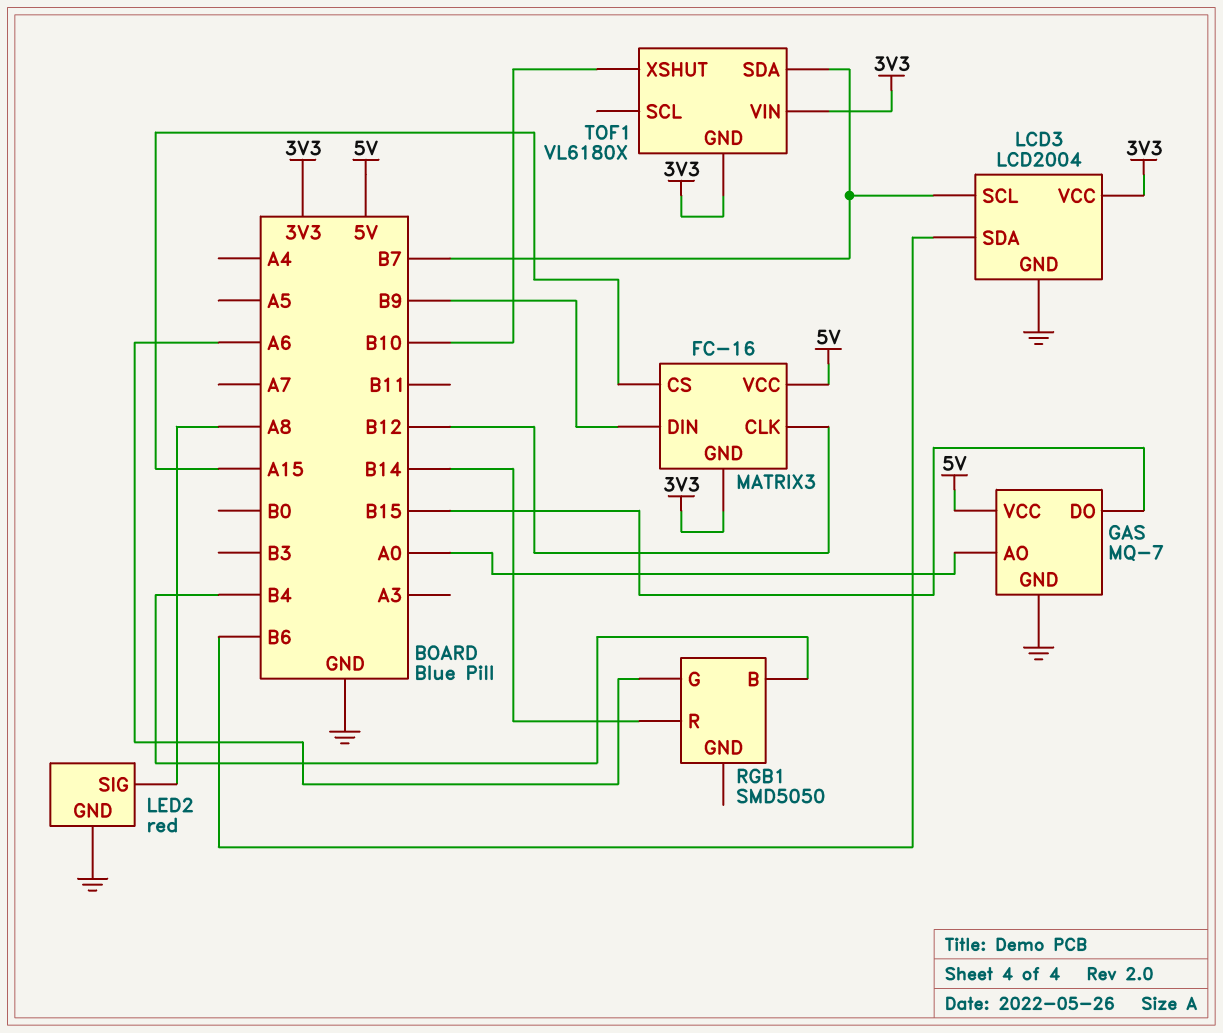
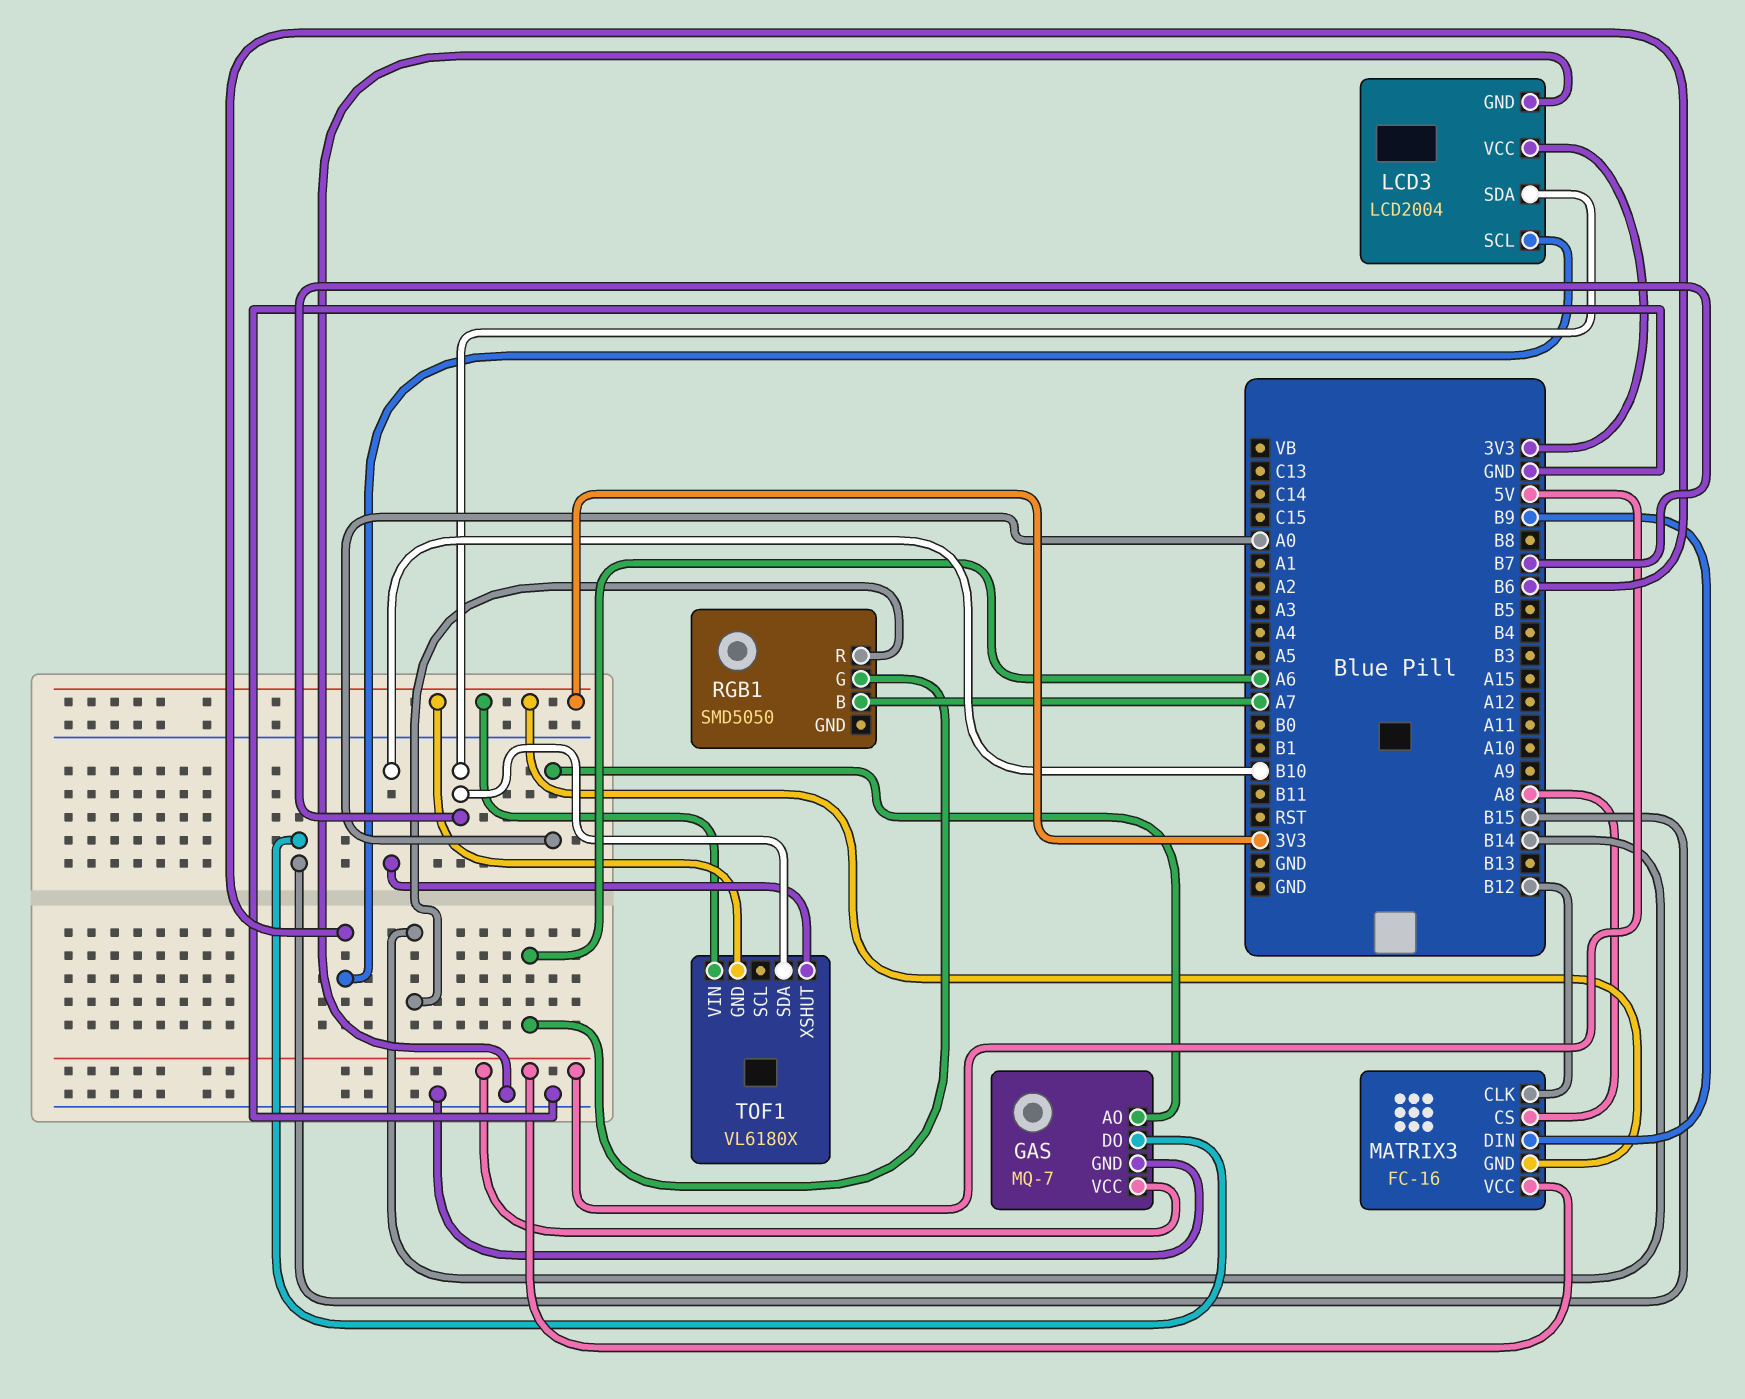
LCD3 pin SCL: B7 -> B6
LCD3 pin SDA: B6 -> B7
LED2: red -> none
LED2 pin GND: GND -> none
LED2 pin SIG: A8 -> none
MATRIX3 pin CS: A15 -> A8
RGB1 pin B: B4 -> A7

